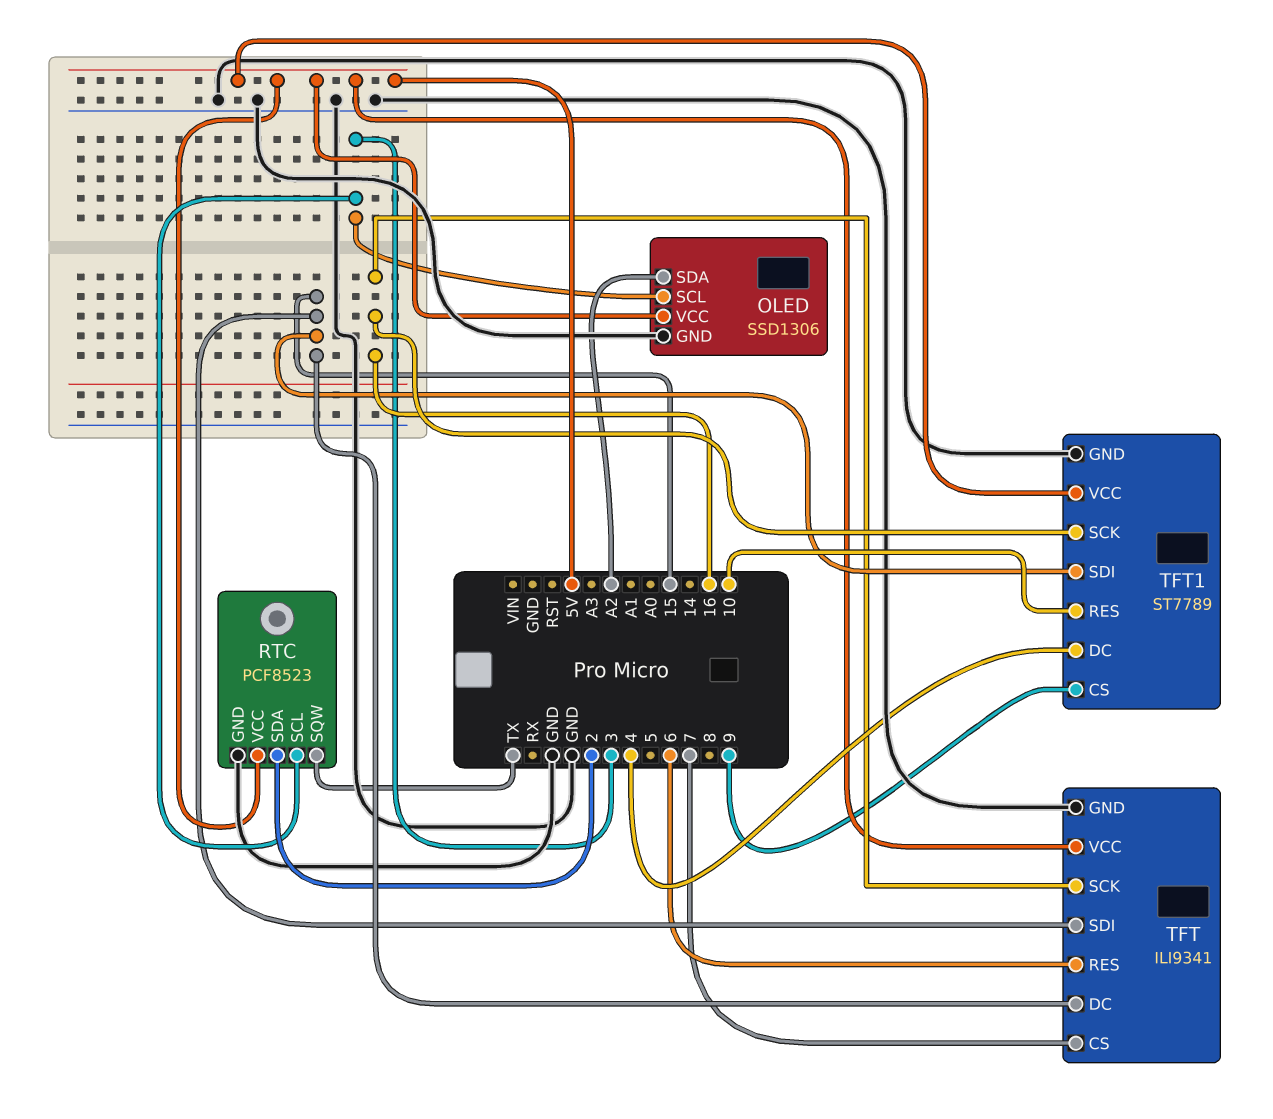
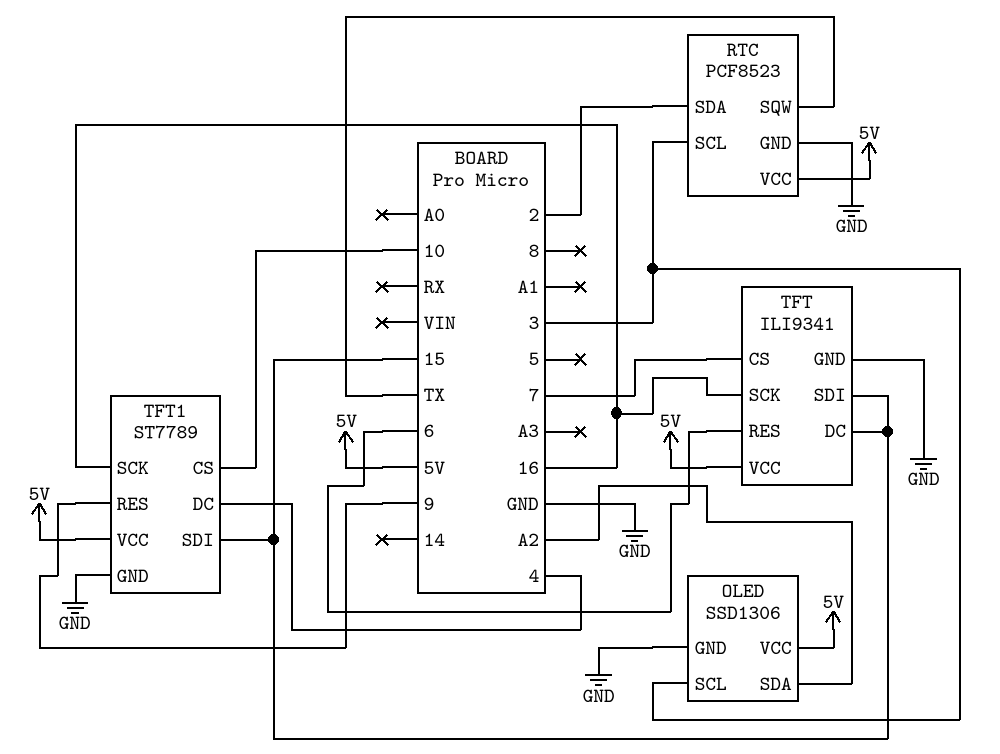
TFT1 pin CS: 9 -> 10
TFT1 pin RES: 10 -> 9

